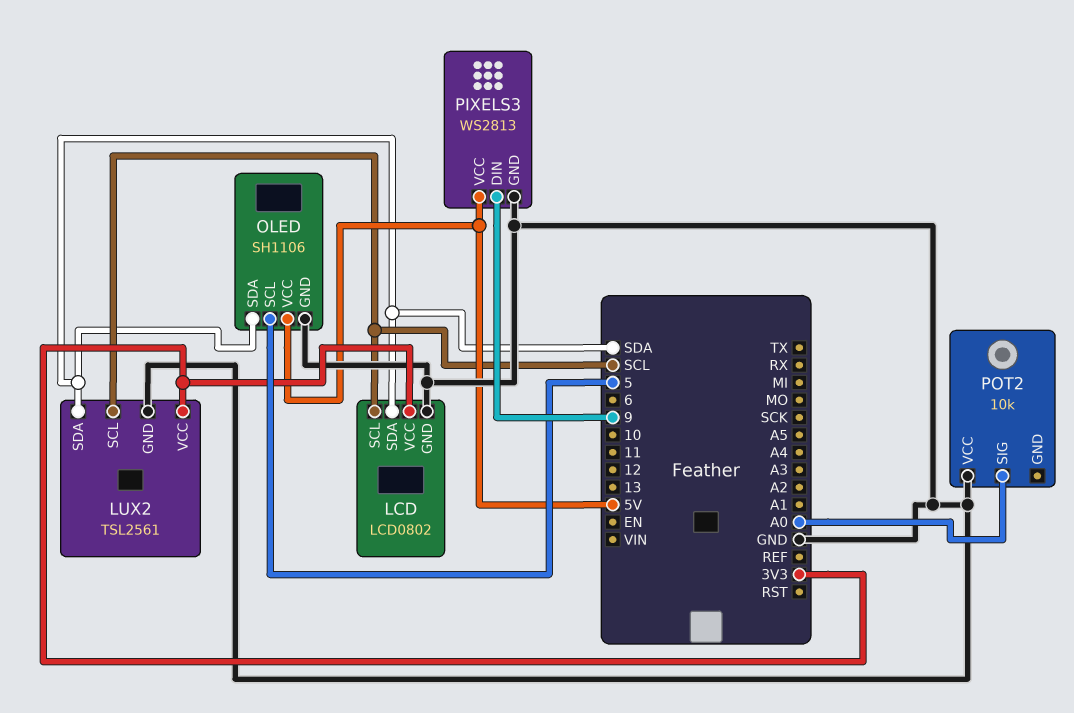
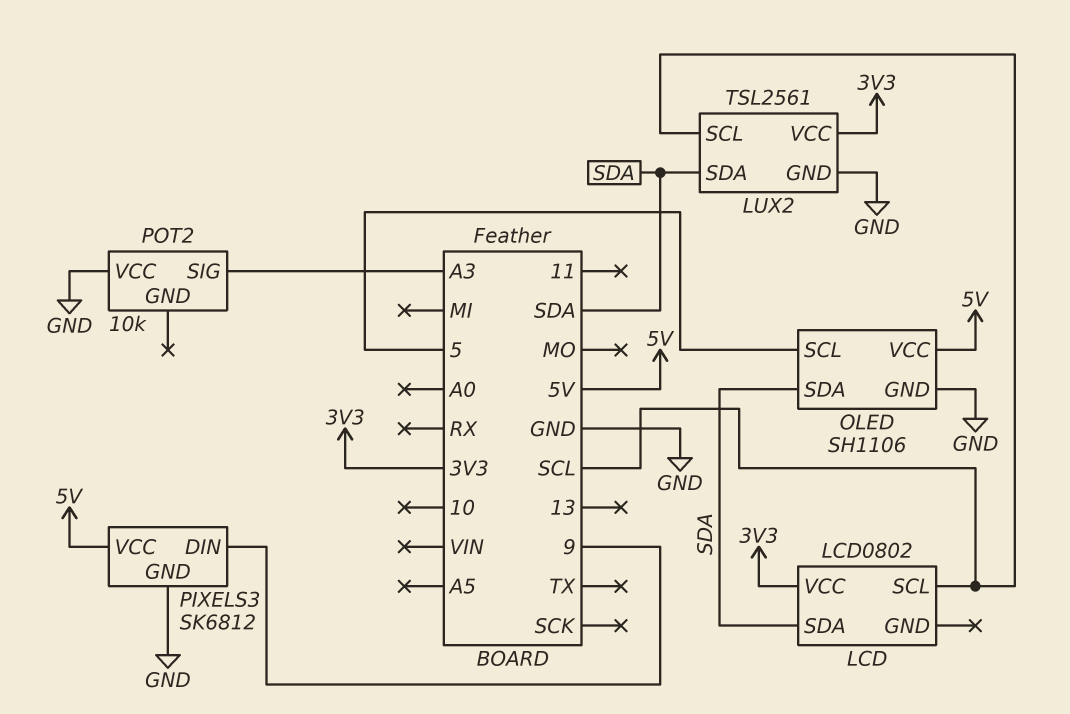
LCD pin GND: GND -> none
PIXELS3: WS2813 -> SK6812
POT2 pin SIG: A0 -> A3

